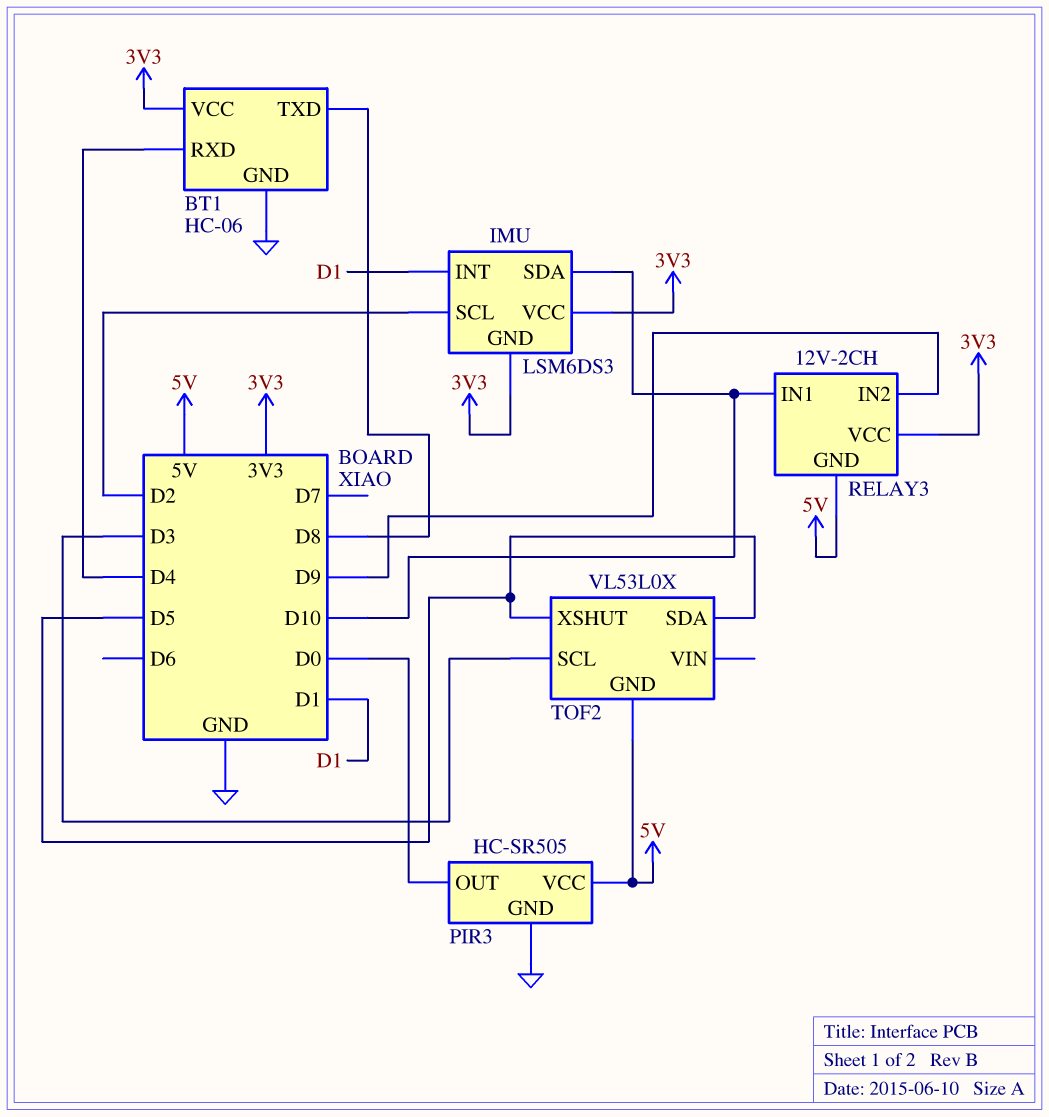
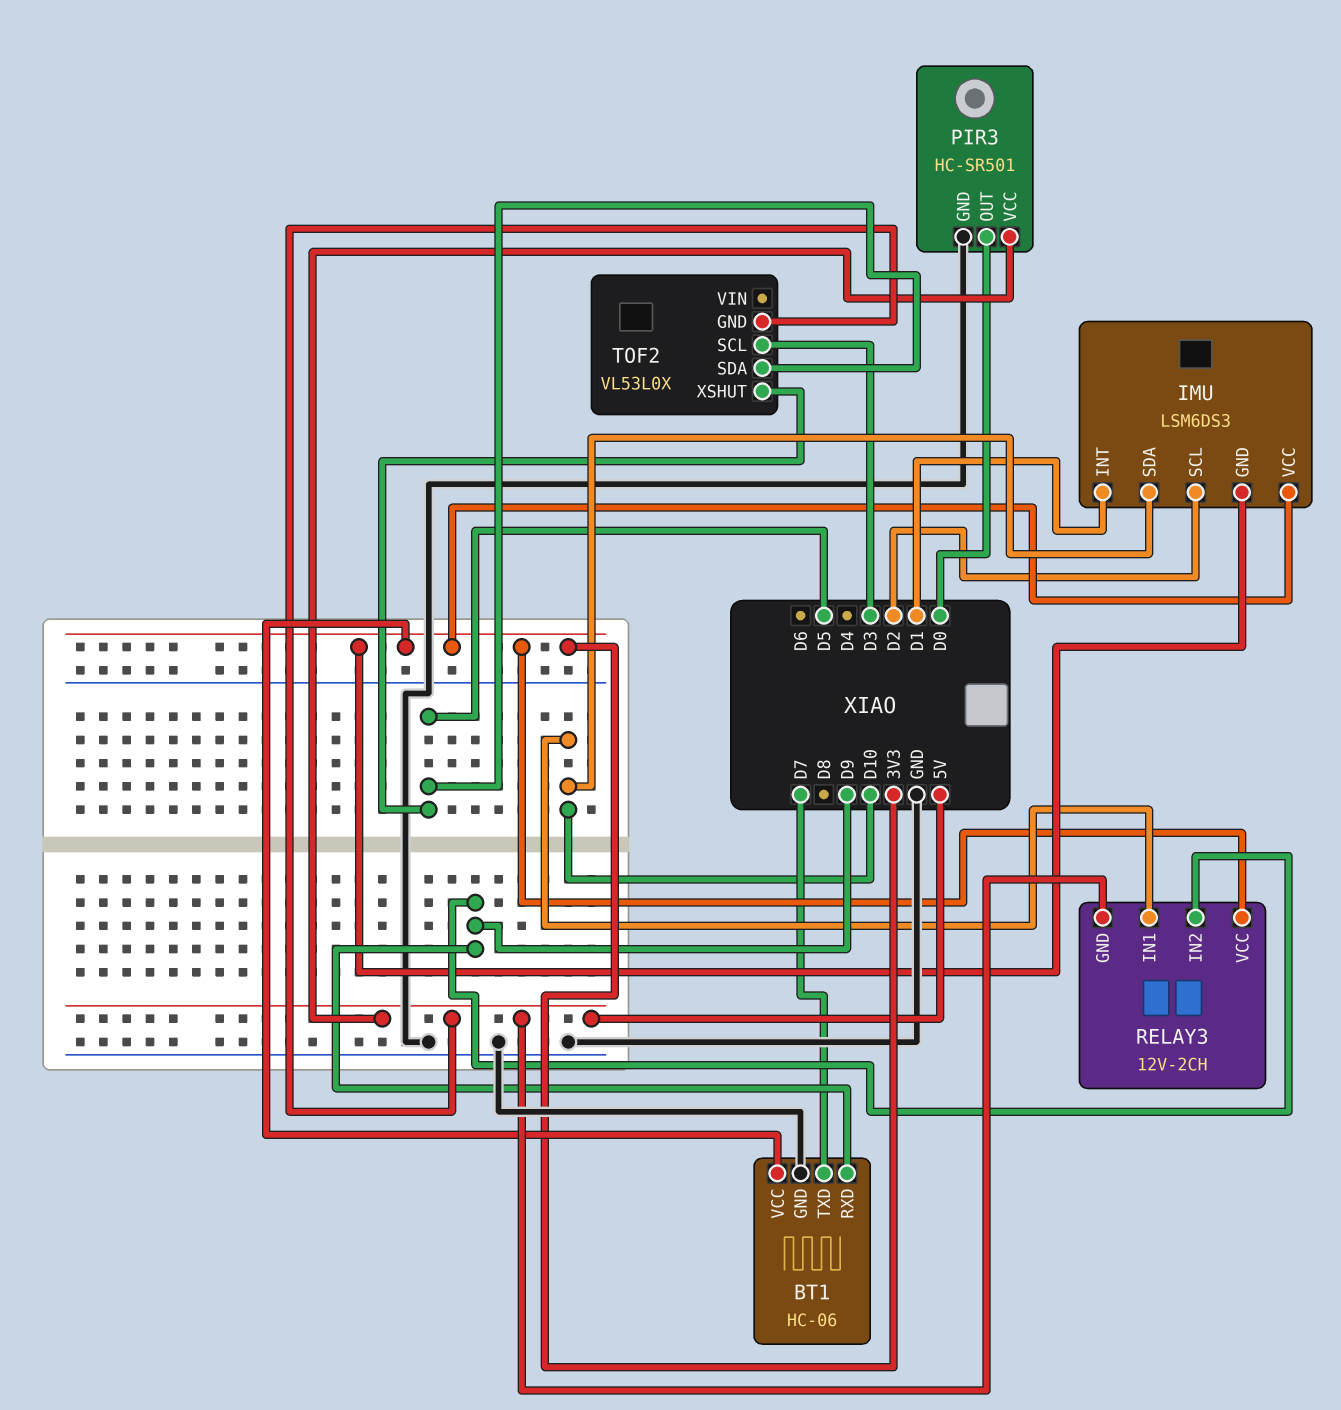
BT1 pin RXD: D4 -> D9
BT1 pin TXD: D8 -> D7
PIR3: HC-SR505 -> HC-SR501

